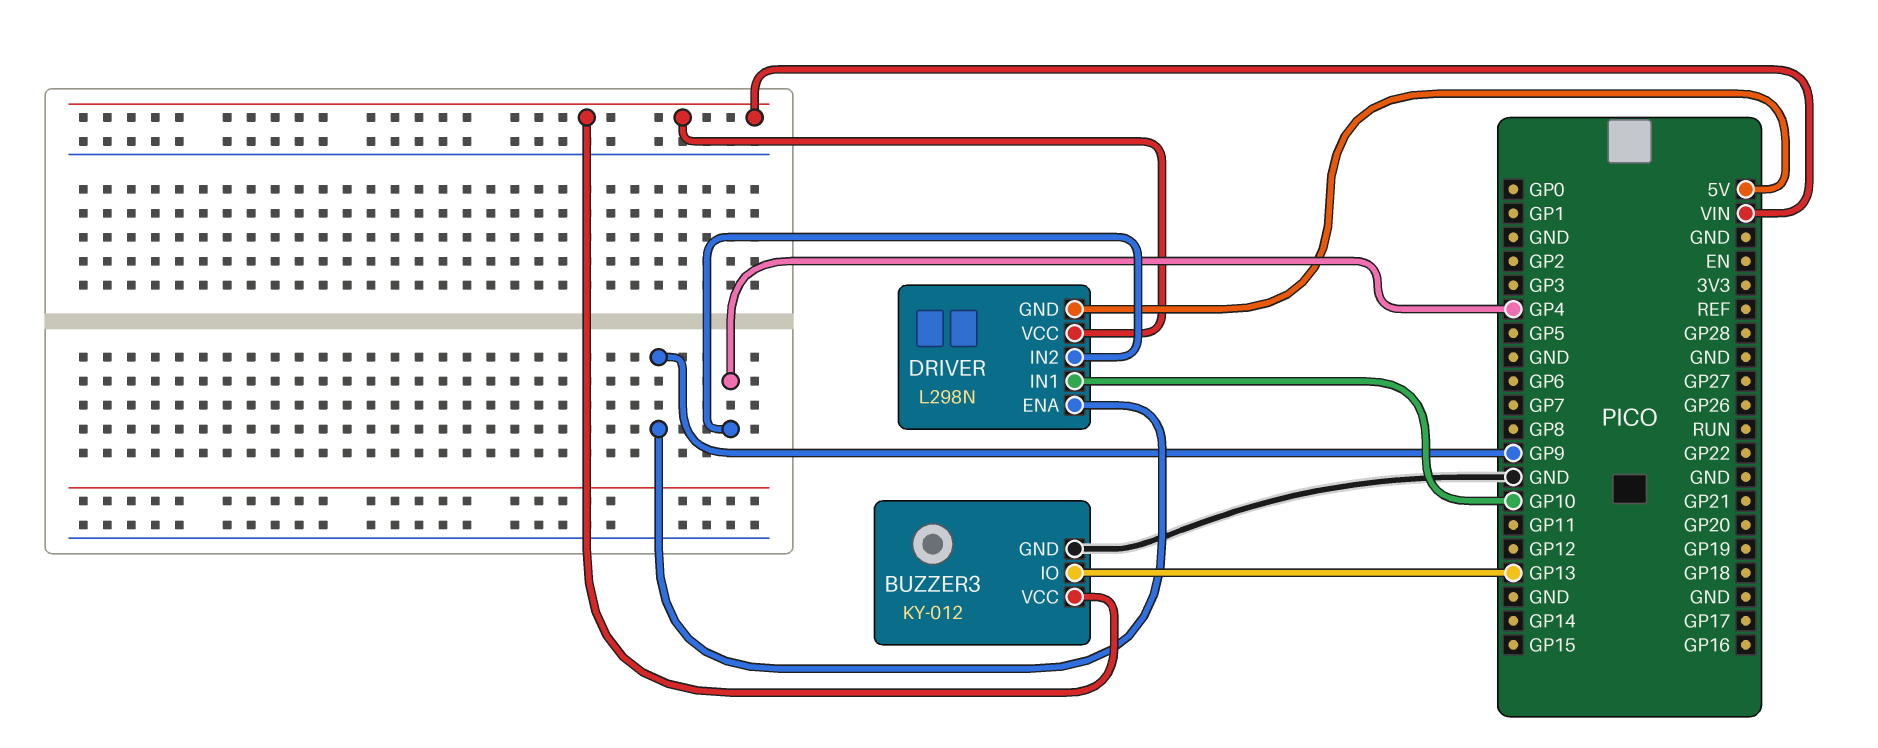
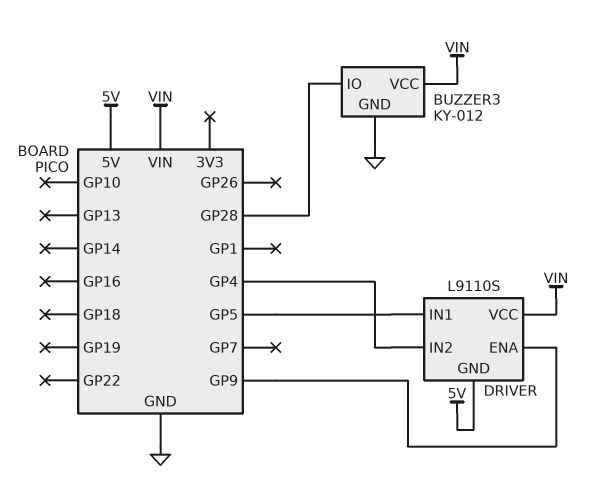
BUZZER3 pin IO: GP13 -> GP28
DRIVER: L298N -> L9110S
DRIVER pin IN1: GP10 -> GP5

